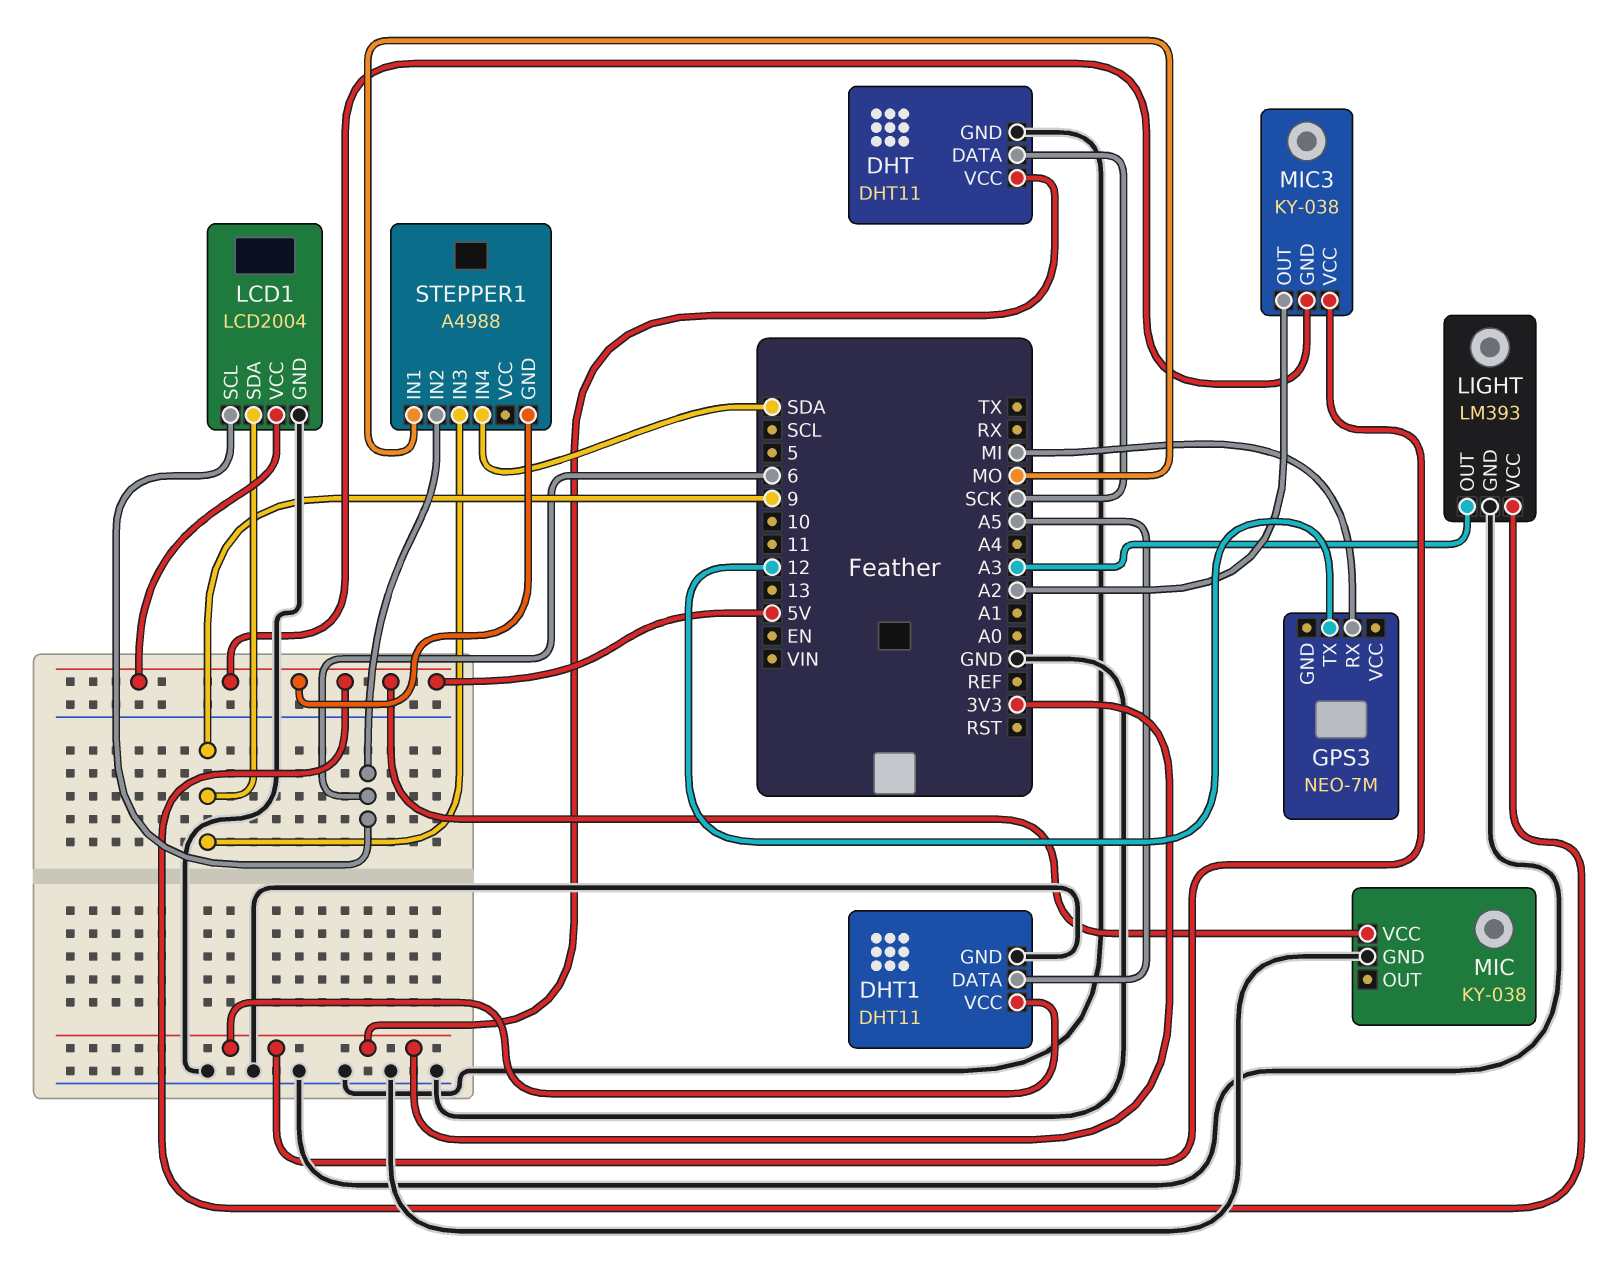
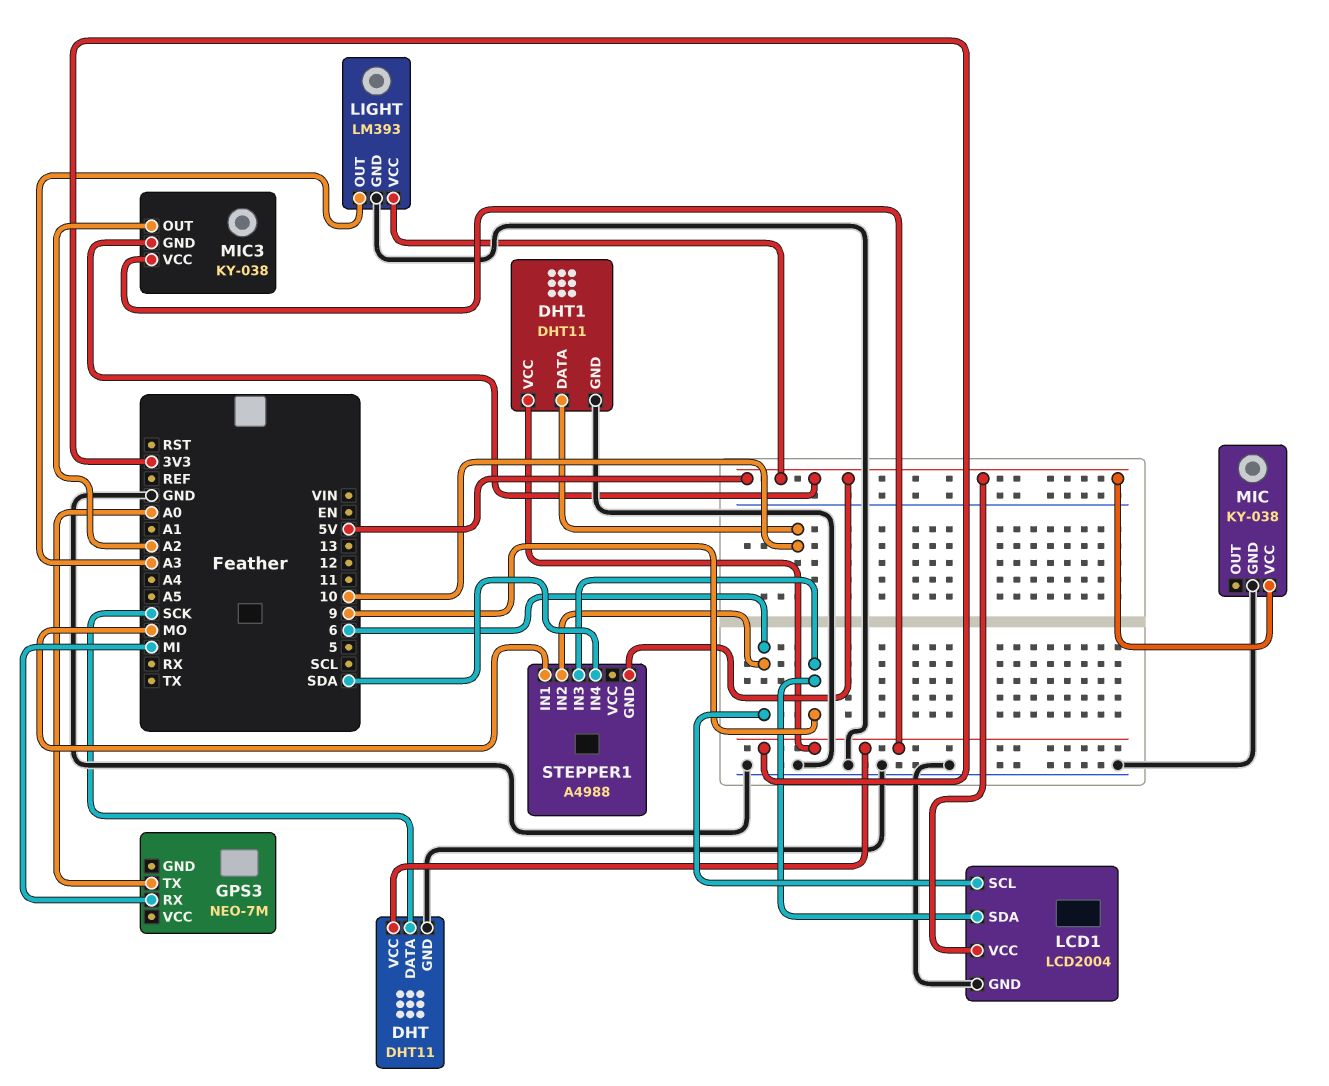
DHT1 pin DATA: A5 -> 10
GPS3 pin TX: 12 -> A0

